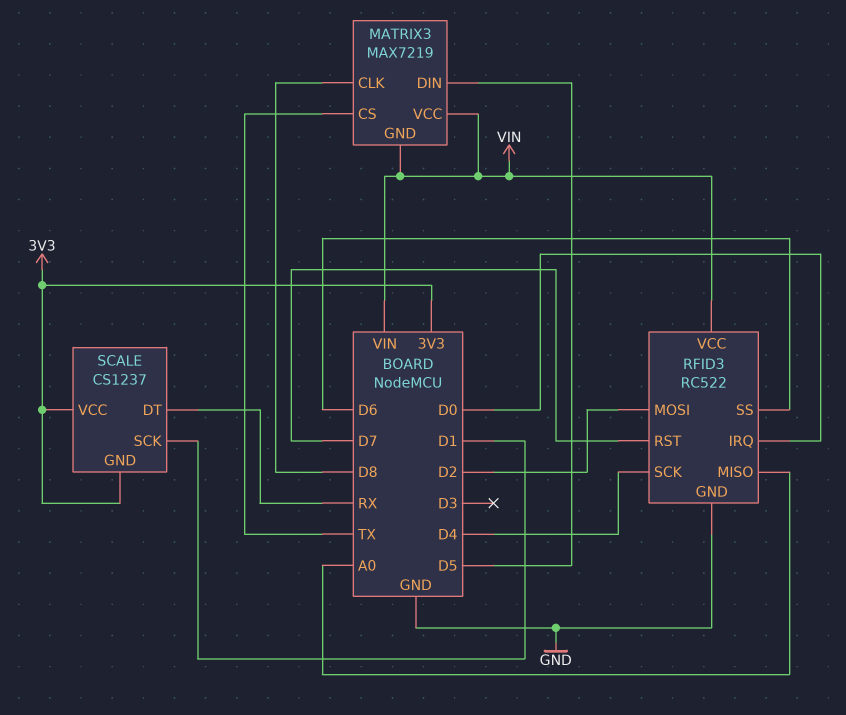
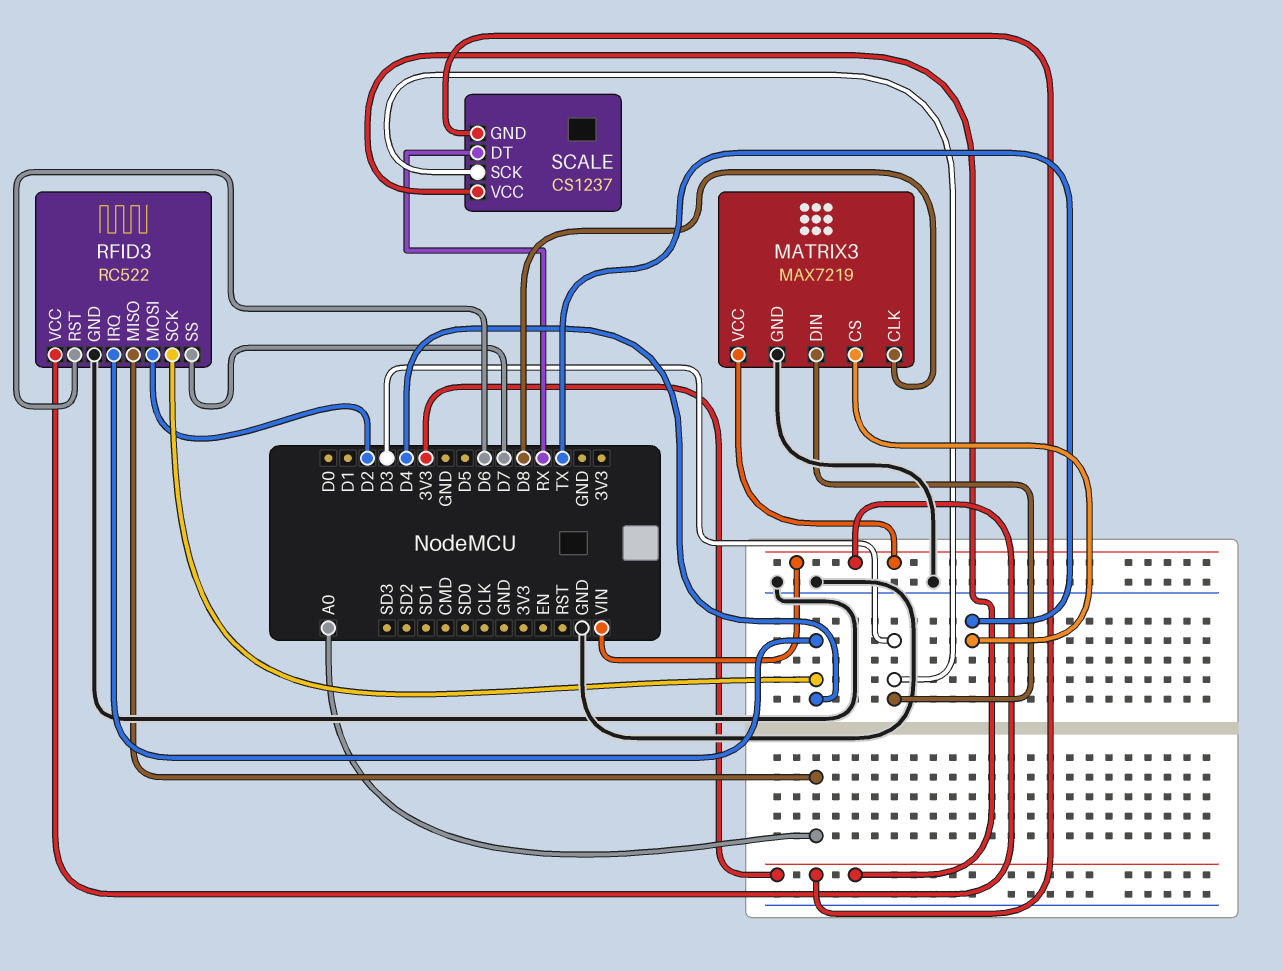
MATRIX3 pin DIN: D5 -> D3
MATRIX3 pin GND: VIN -> GND
RFID3 pin IRQ: D0 -> D4
RFID3 pin RST: D7 -> D6
RFID3 pin SS: D6 -> D7
SCALE pin SCK: D1 -> D3

